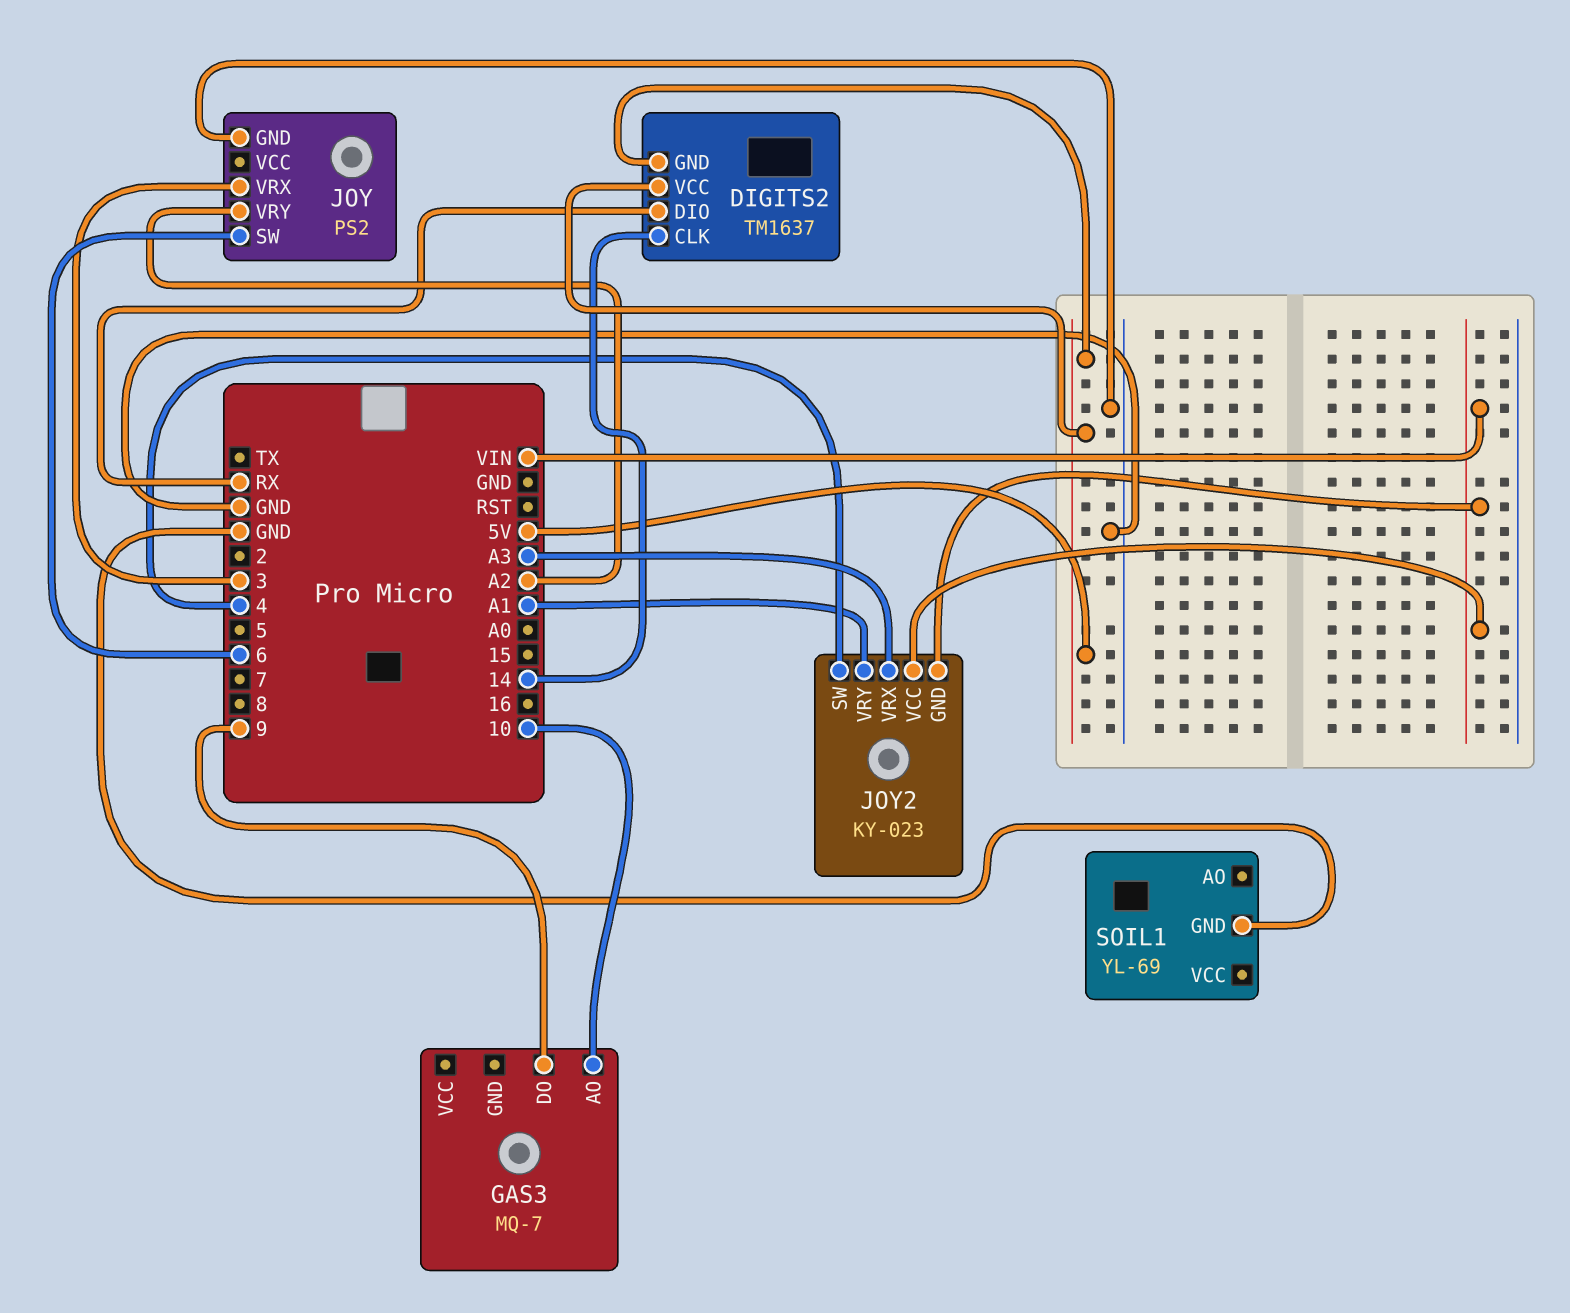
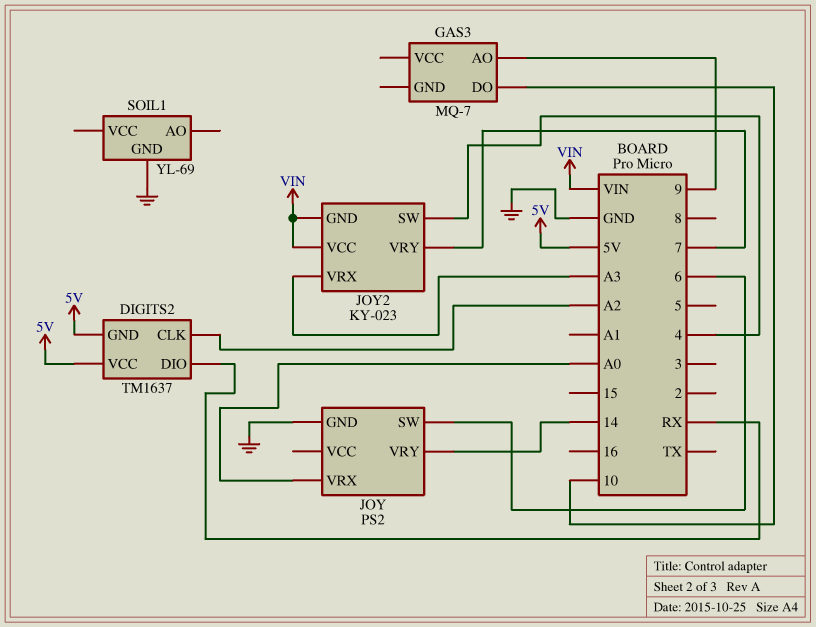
DIGITS2 pin CLK: 14 -> A2
GAS3 pin AO: 10 -> 9
GAS3 pin DO: 9 -> 10
JOY pin VRX: 3 -> A0
JOY pin VRY: A2 -> 14
JOY2 pin VRY: A1 -> 7

